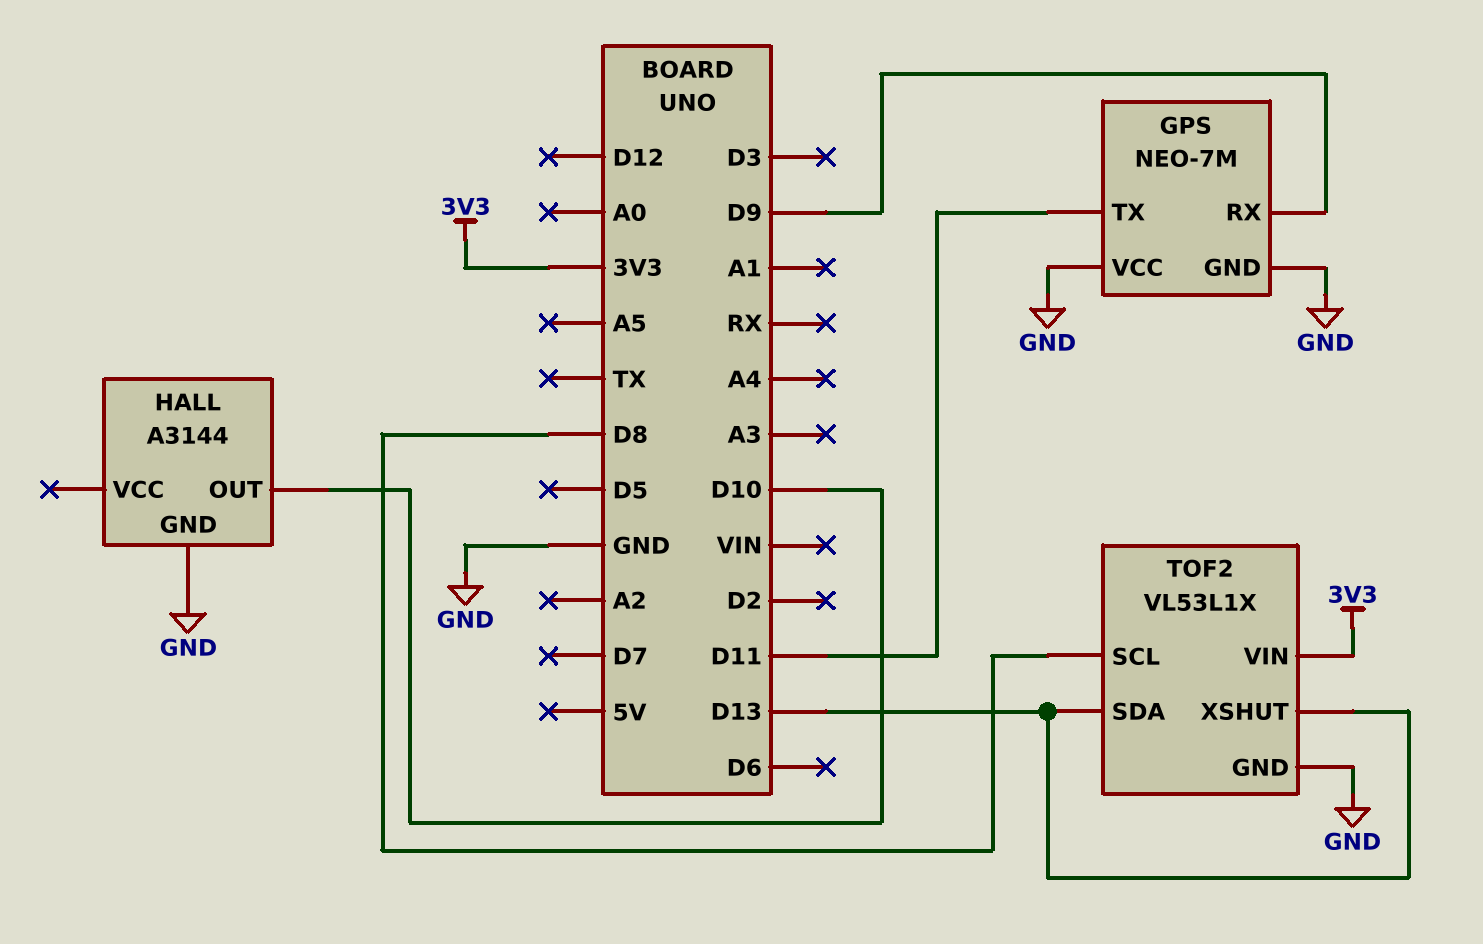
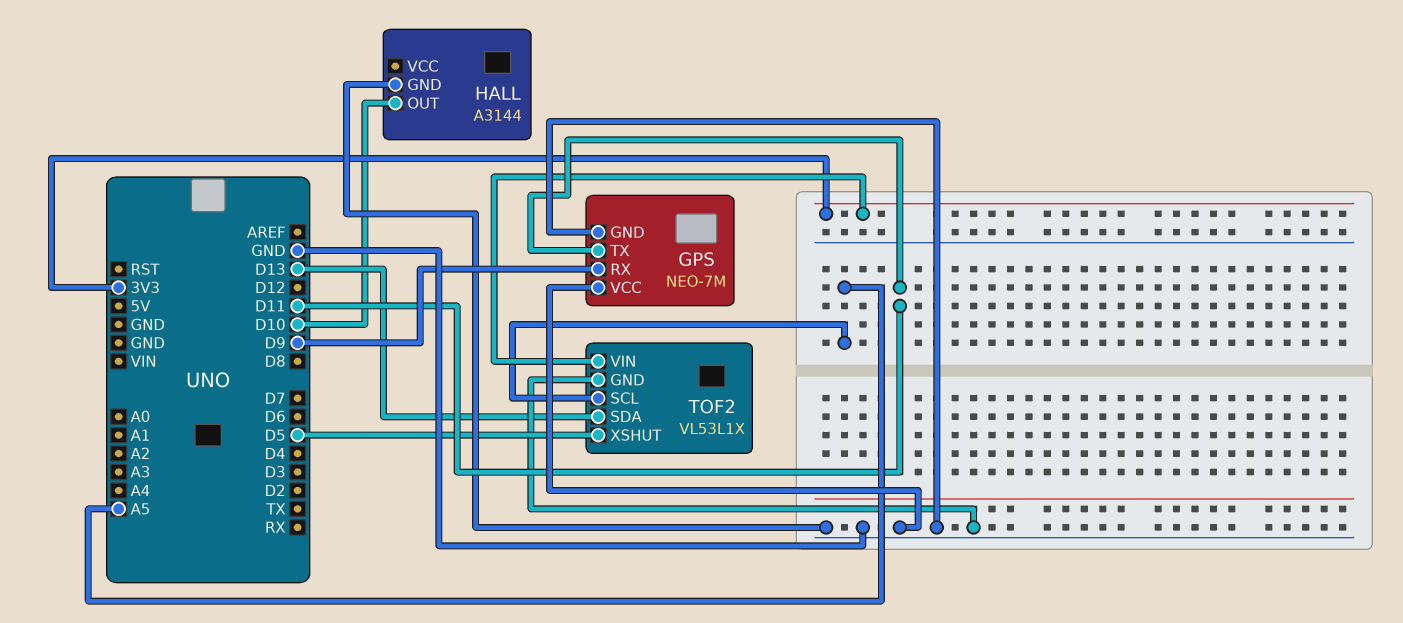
TOF2 pin SCL: D8 -> A5
TOF2 pin XSHUT: D13 -> D5

